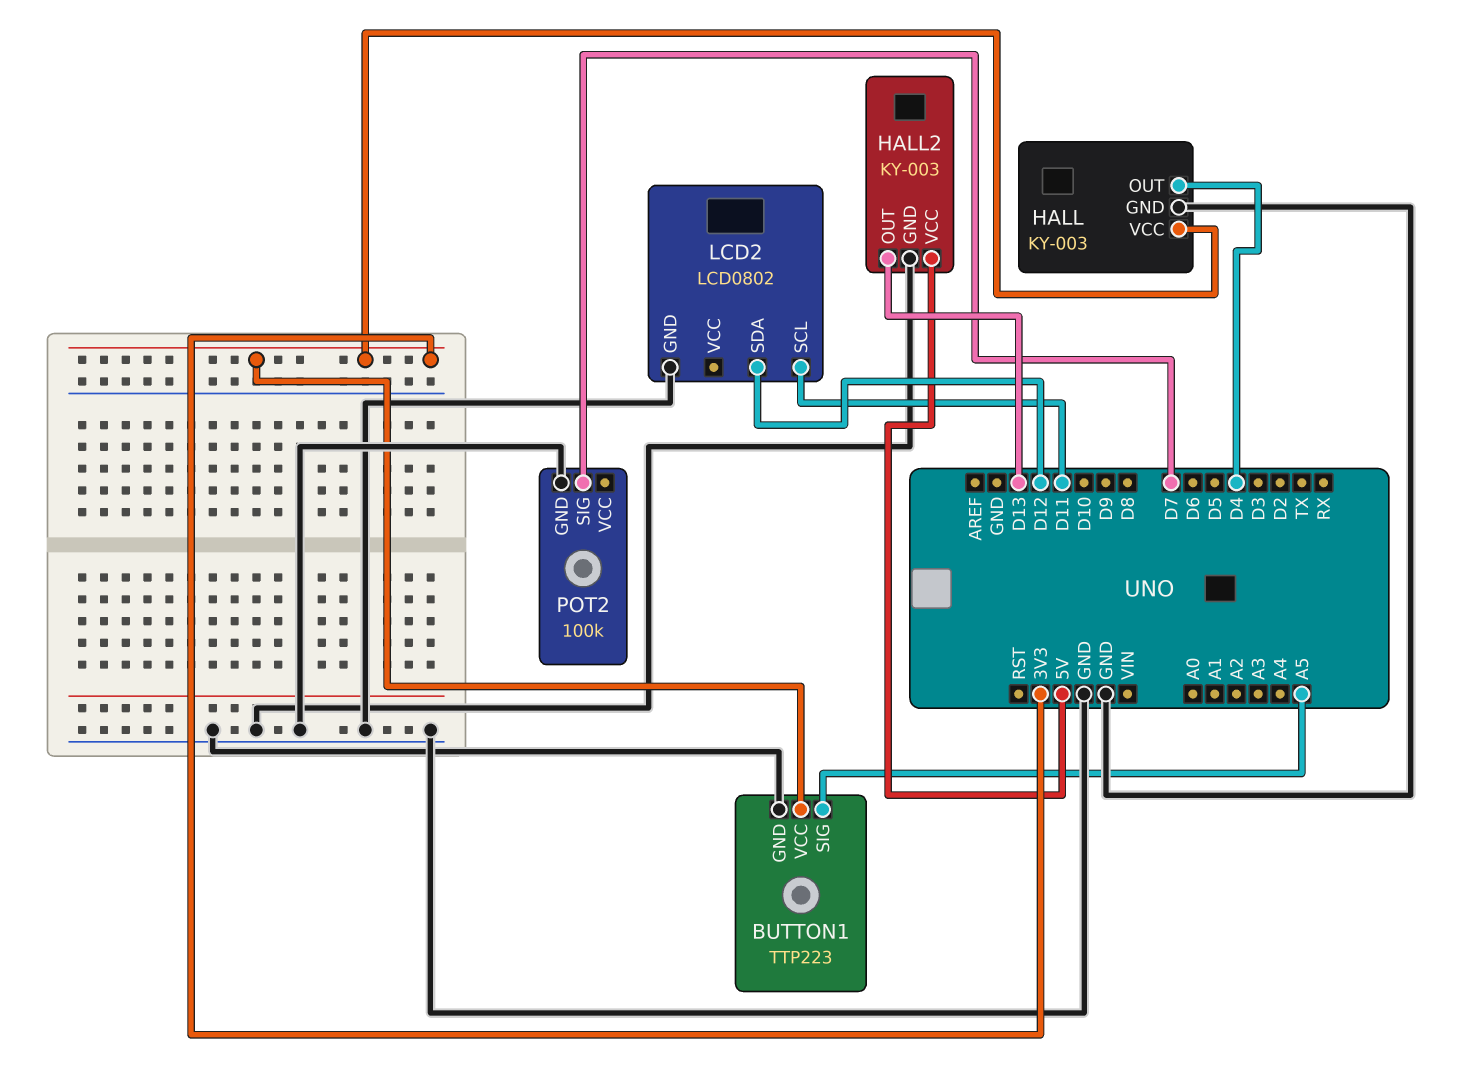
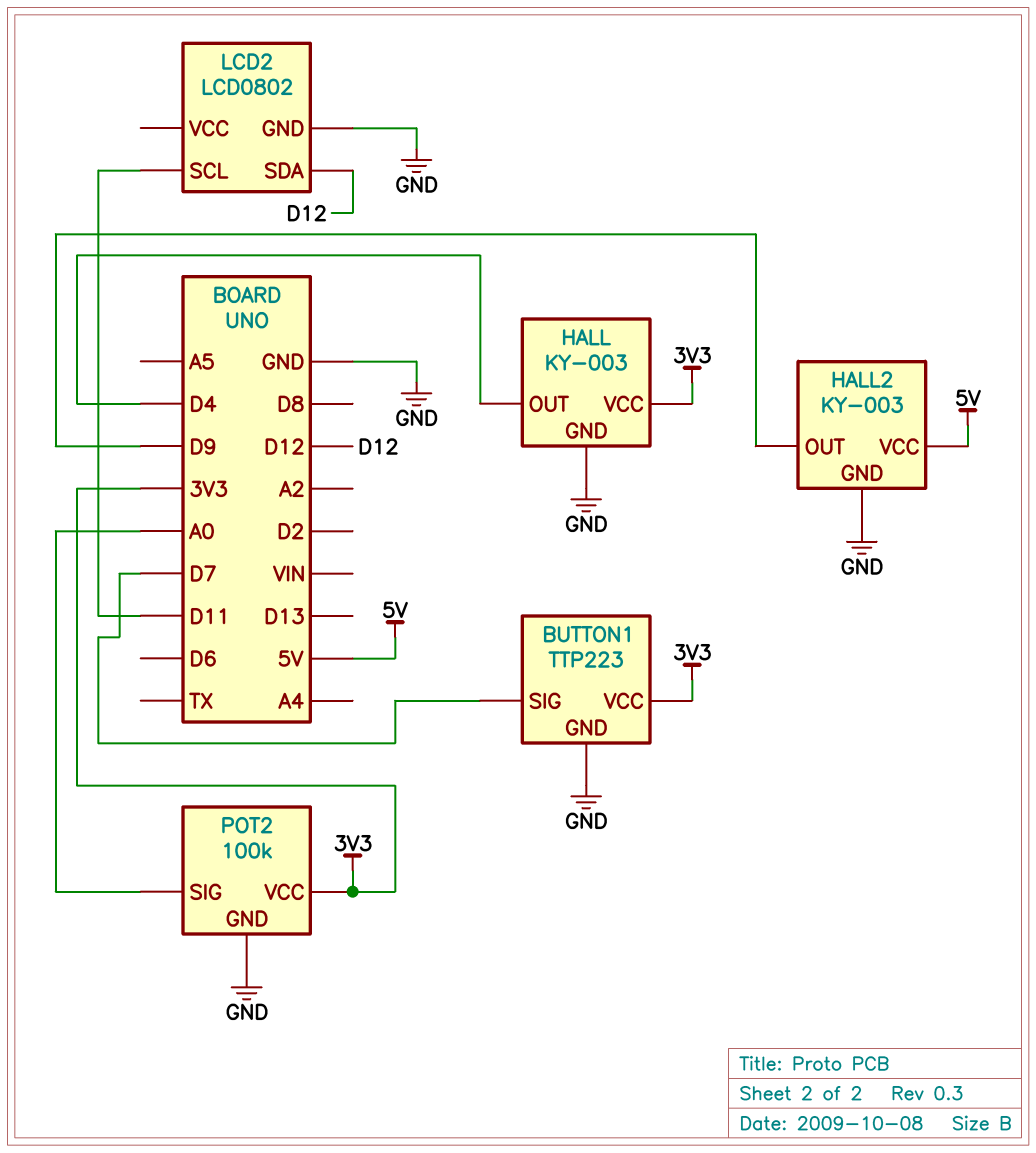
BUTTON1 pin SIG: A5 -> D7
HALL2 pin OUT: D13 -> D9
POT2 pin SIG: D7 -> A0
POT2 pin VCC: none -> 3V3

